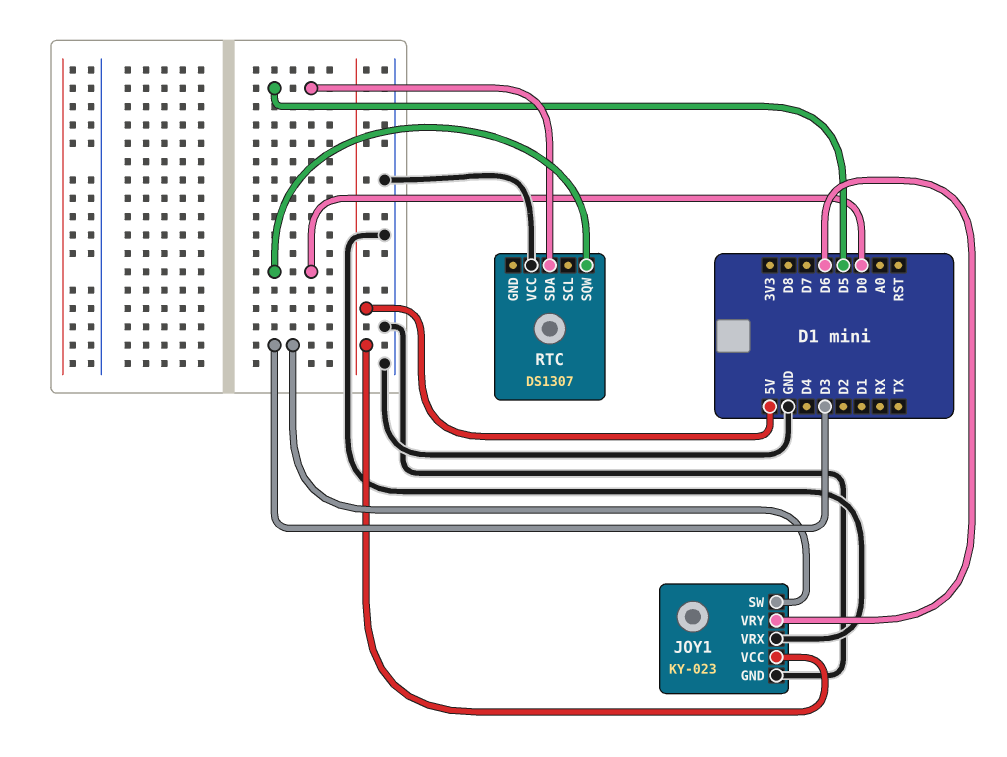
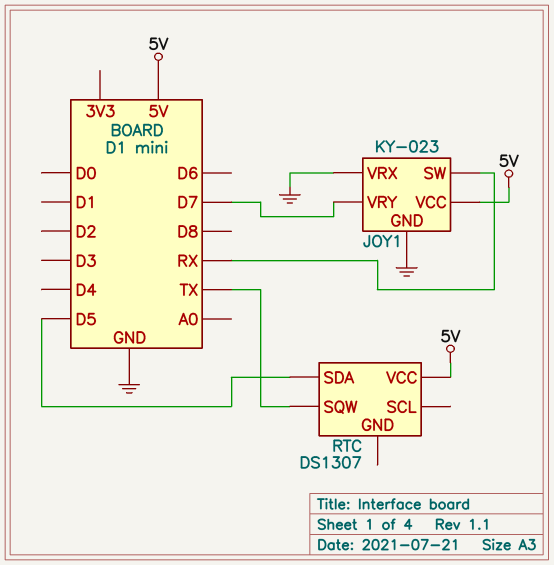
JOY1 pin SW: D3 -> RX
JOY1 pin VRY: D6 -> D7
RTC pin SQW: D0 -> TX
RTC pin VCC: GND -> 5V

